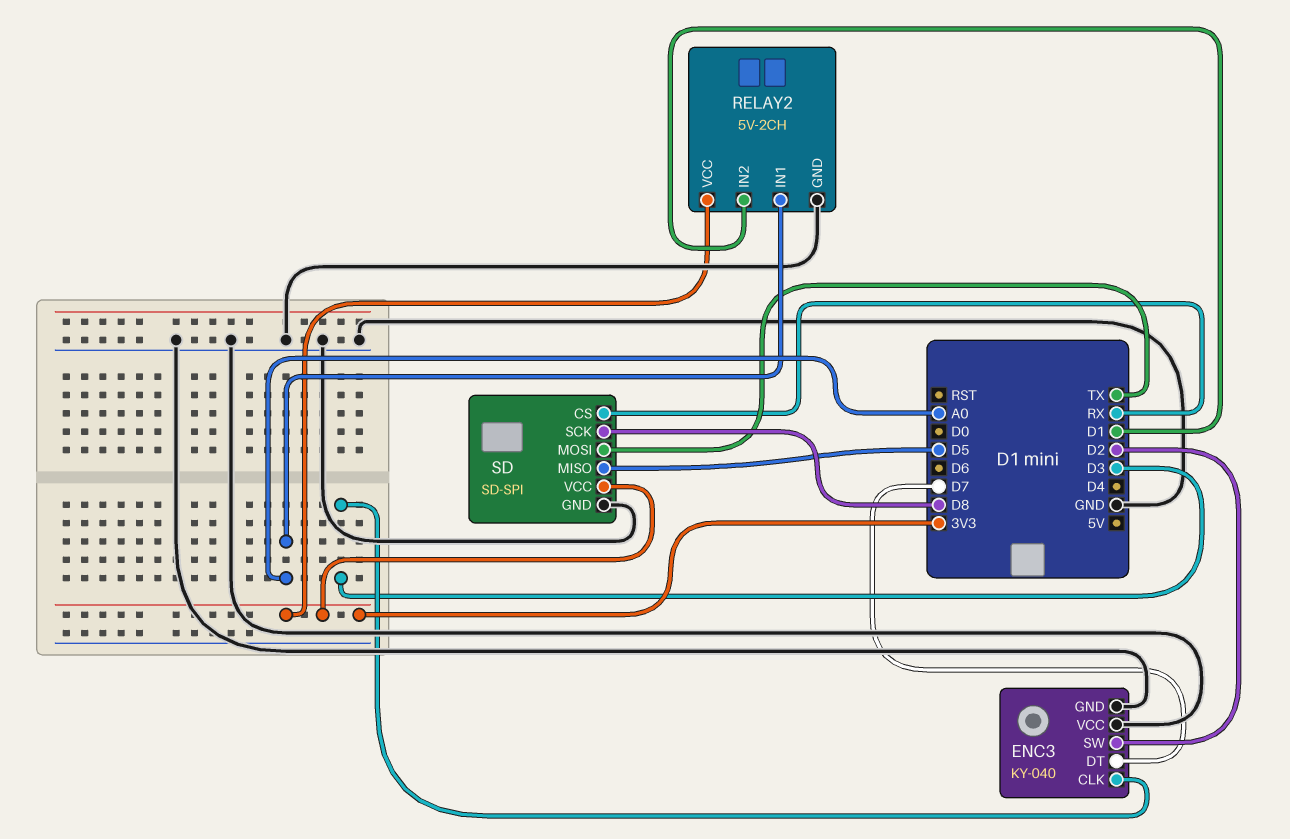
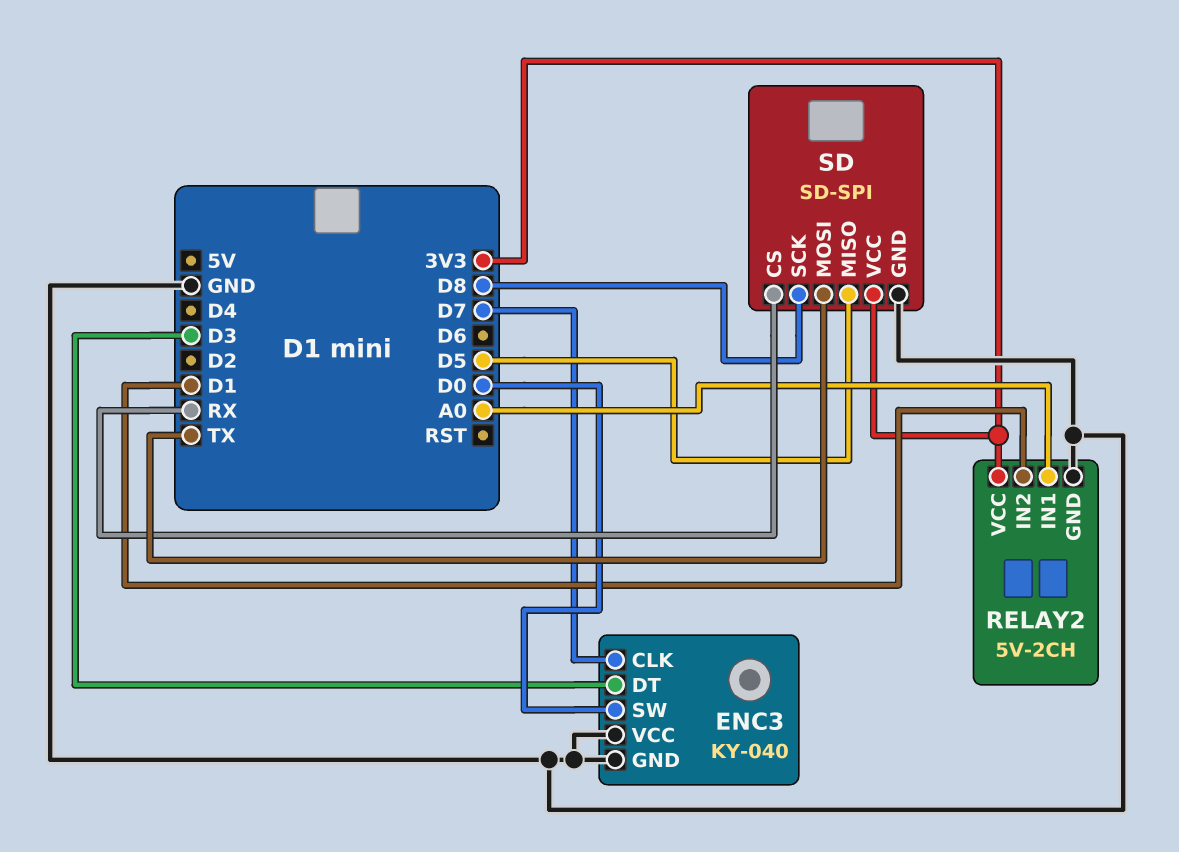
ENC3 pin CLK: D3 -> D7
ENC3 pin DT: D7 -> D3
ENC3 pin SW: D2 -> D0

